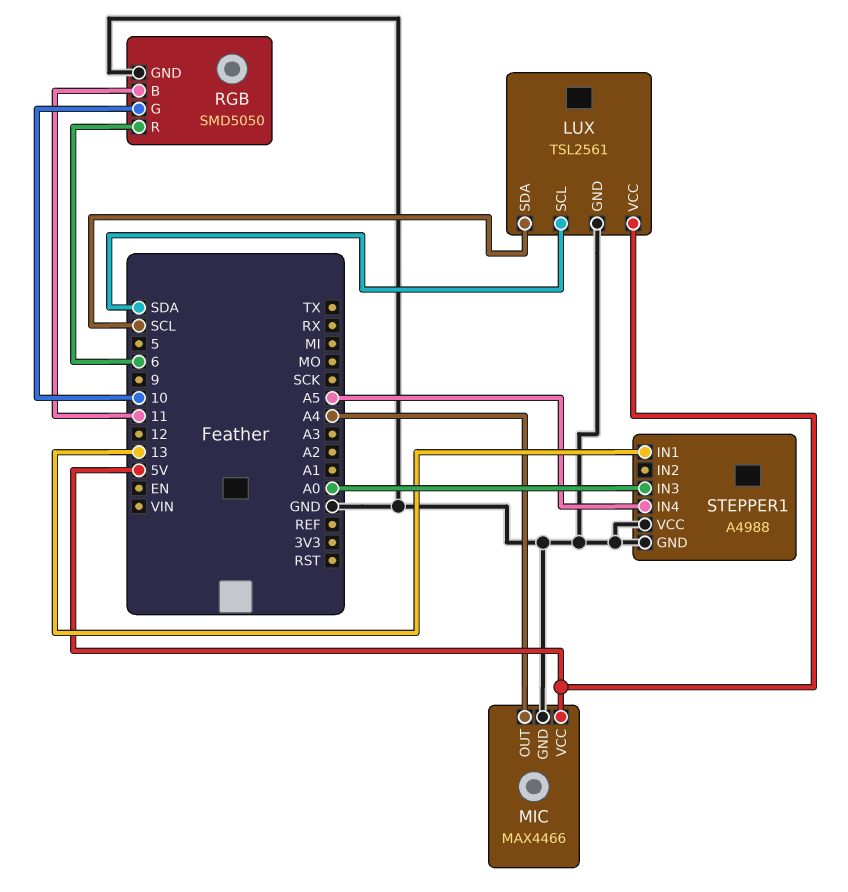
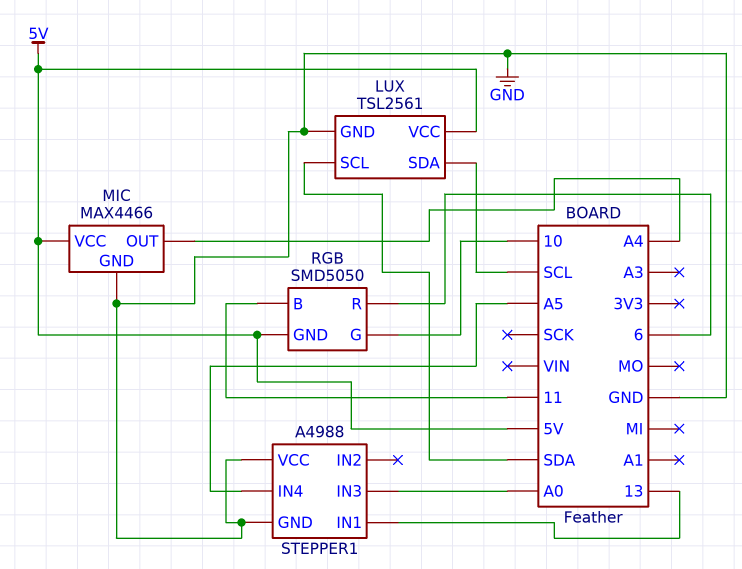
RGB pin GND: GND -> 5V

